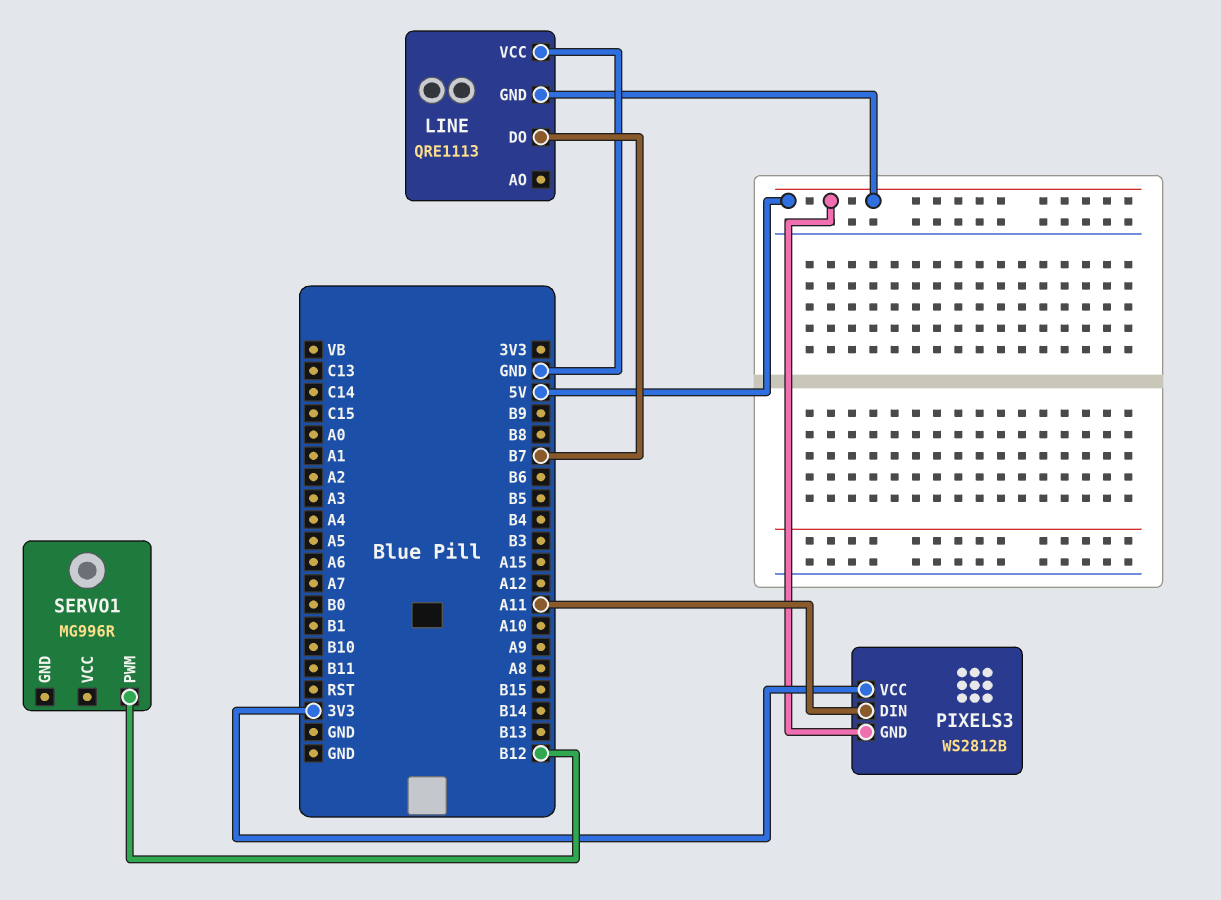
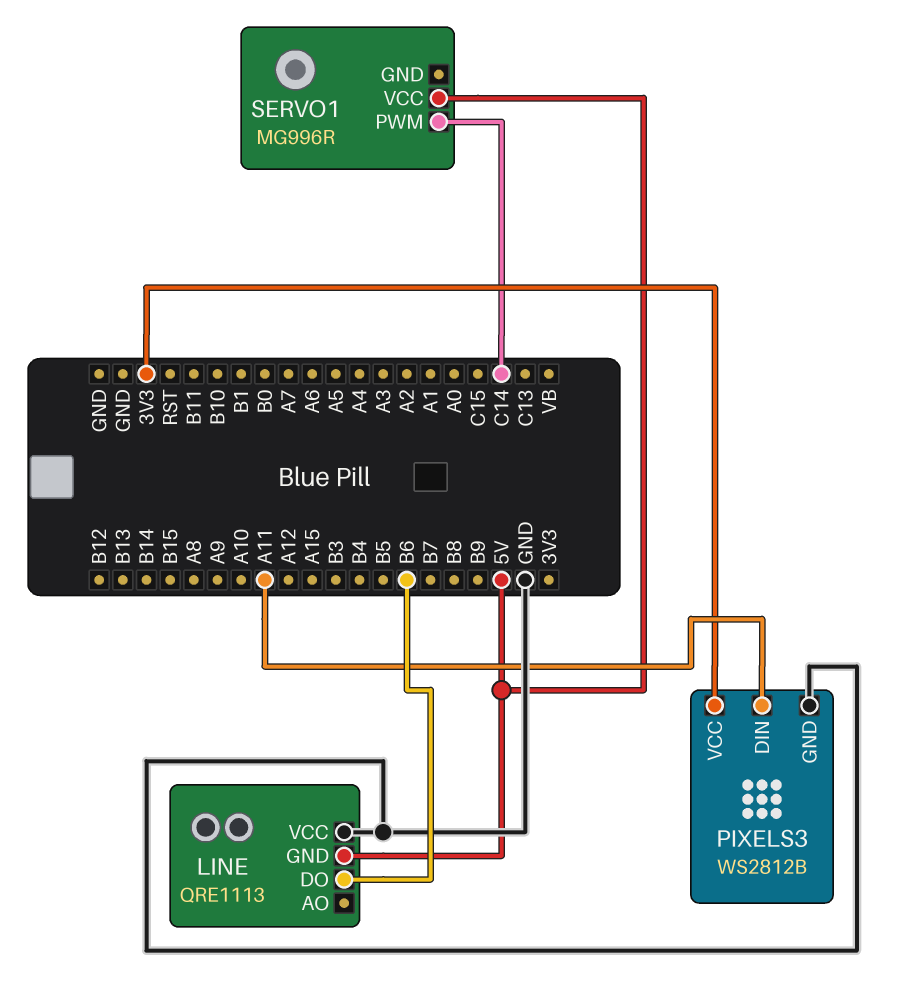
LINE pin DO: B7 -> B6
PIXELS3 pin GND: 5V -> GND
SERVO1 pin PWM: B12 -> C14
SERVO1 pin VCC: none -> 5V

